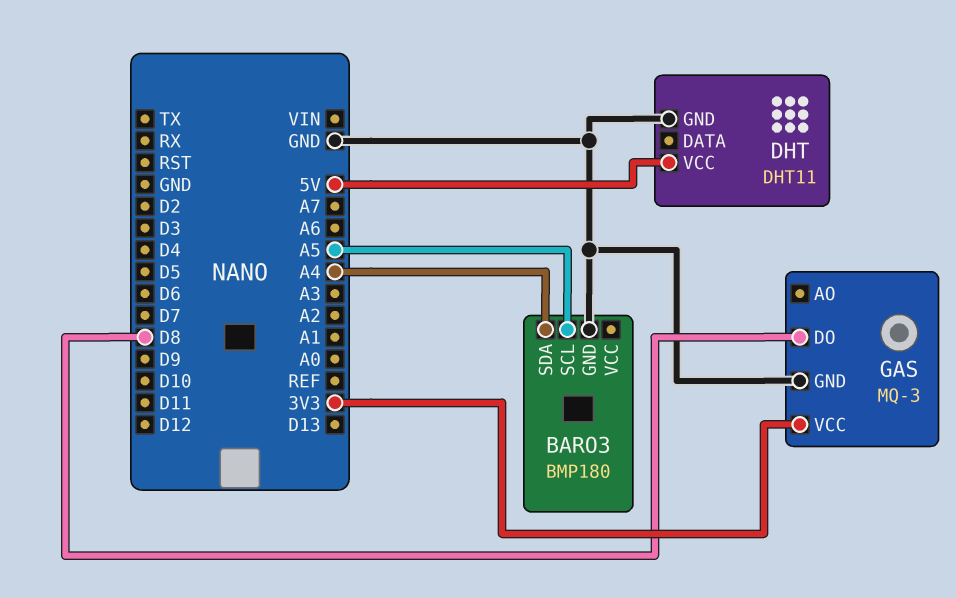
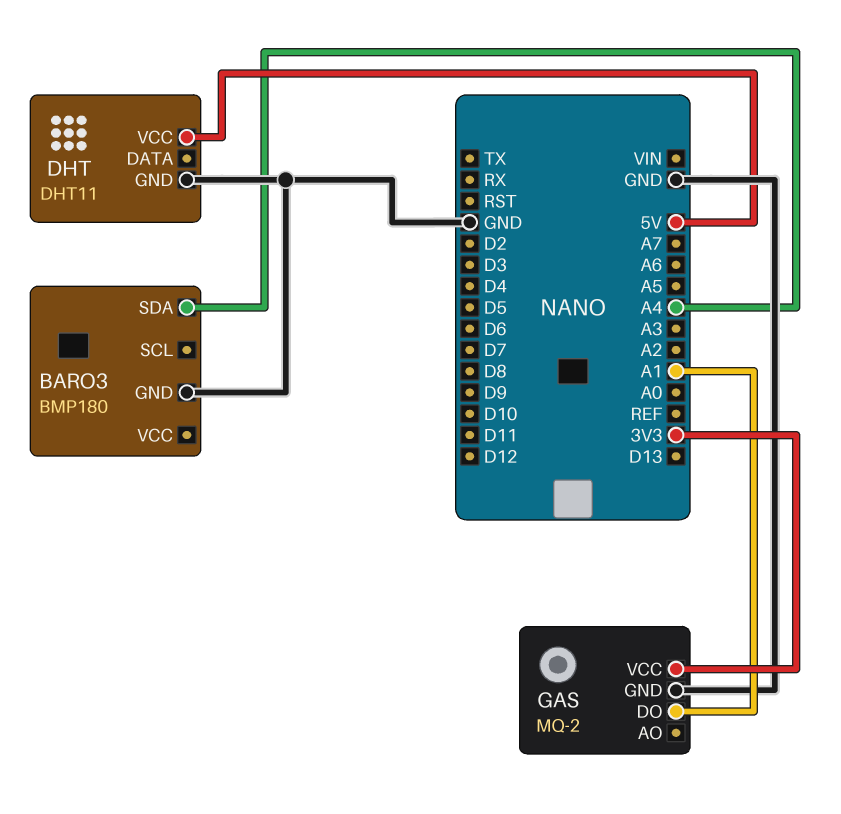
BARO3 pin SCL: A5 -> none
GAS: MQ-3 -> MQ-2
GAS pin DO: D8 -> A1

